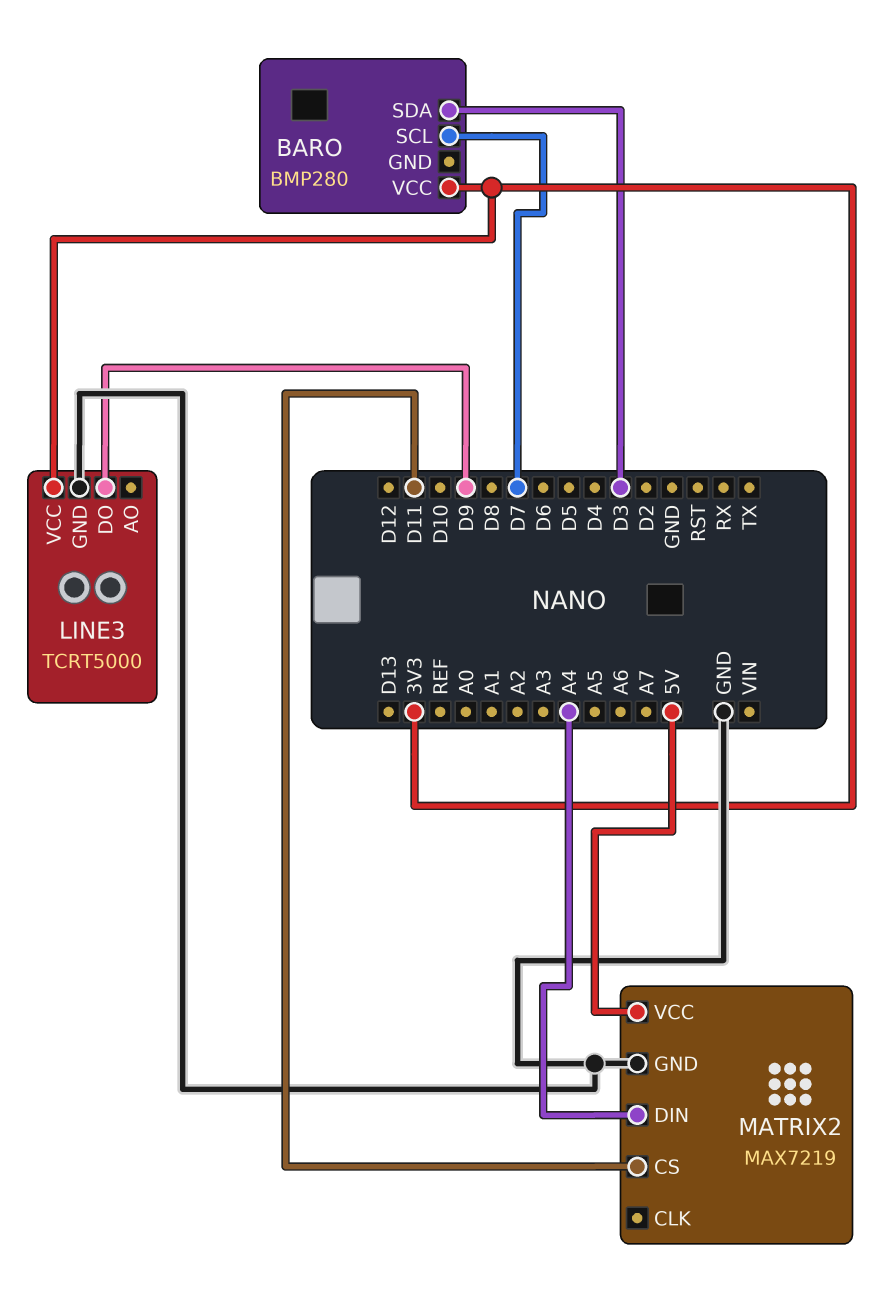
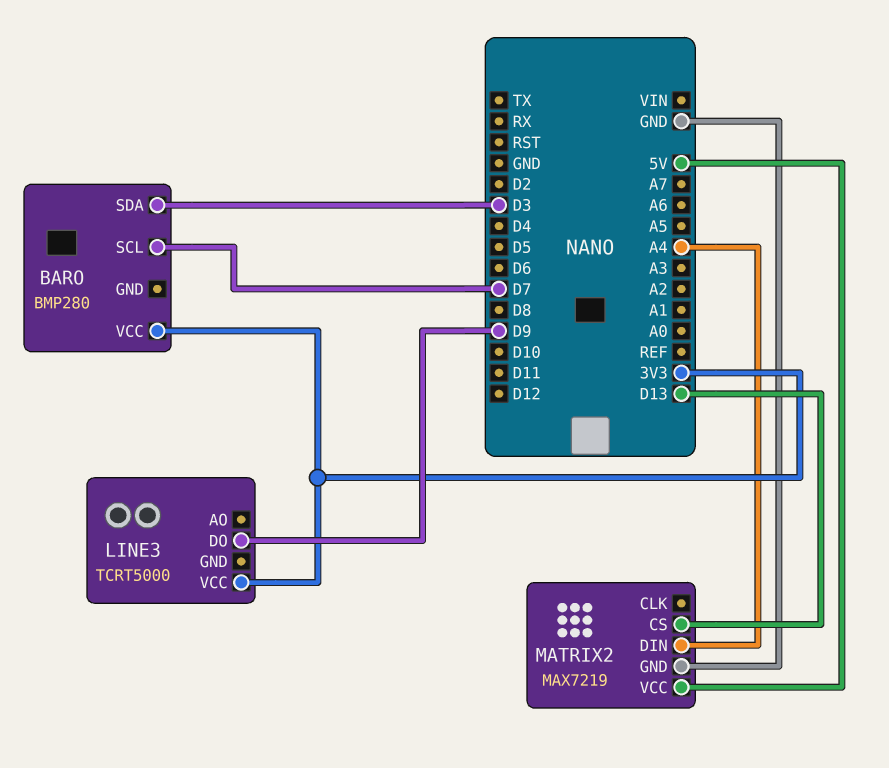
LINE3 pin GND: GND -> none
MATRIX2 pin CS: D11 -> D13

